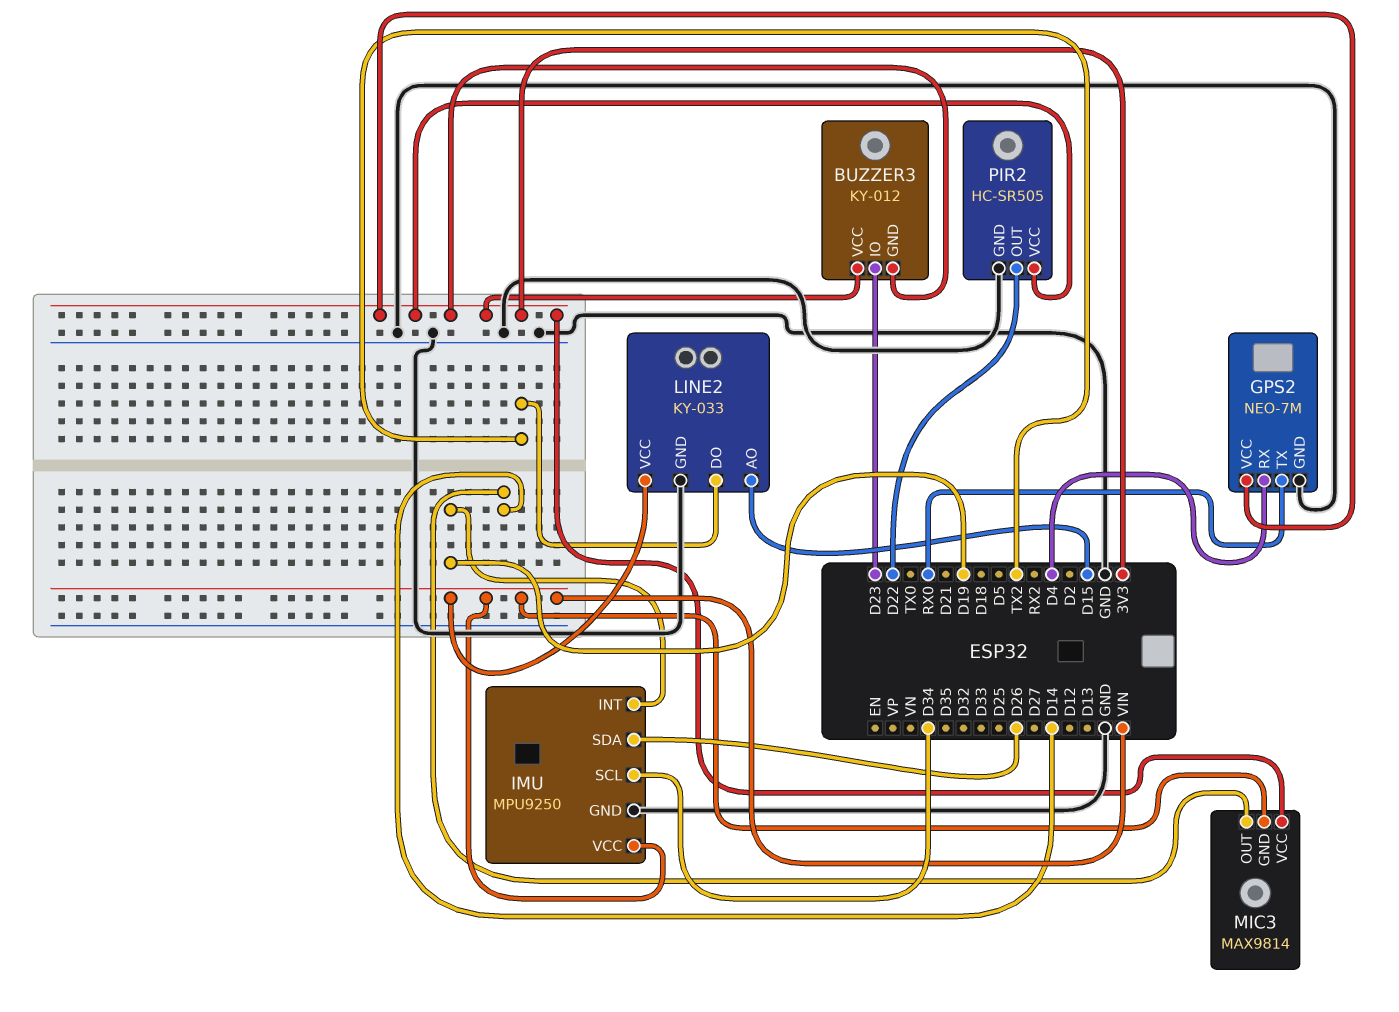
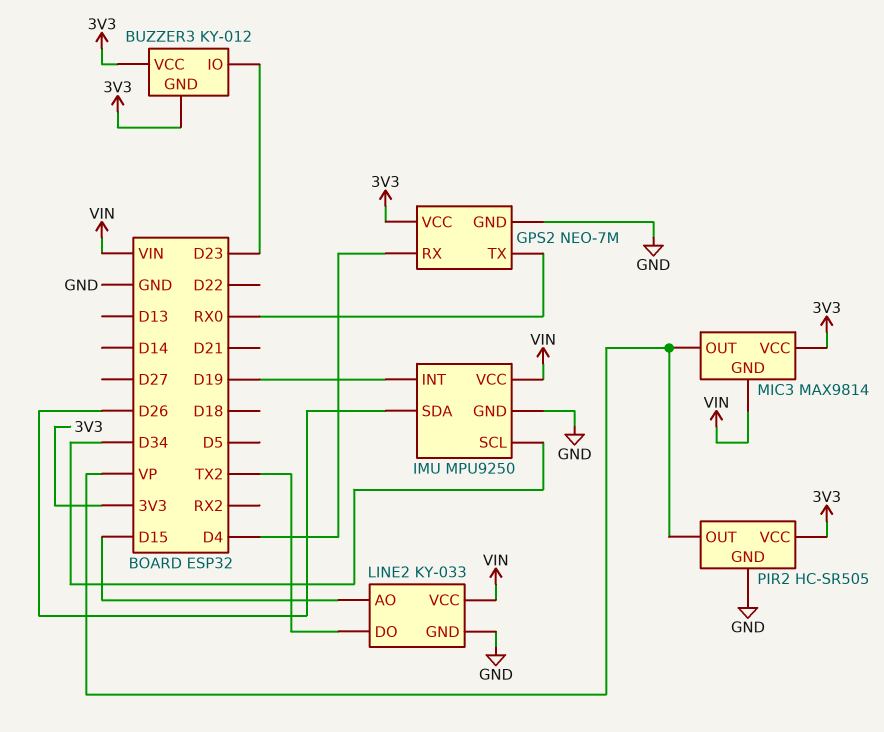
MIC3 pin OUT: D14 -> VP
PIR2 pin OUT: D22 -> VP

